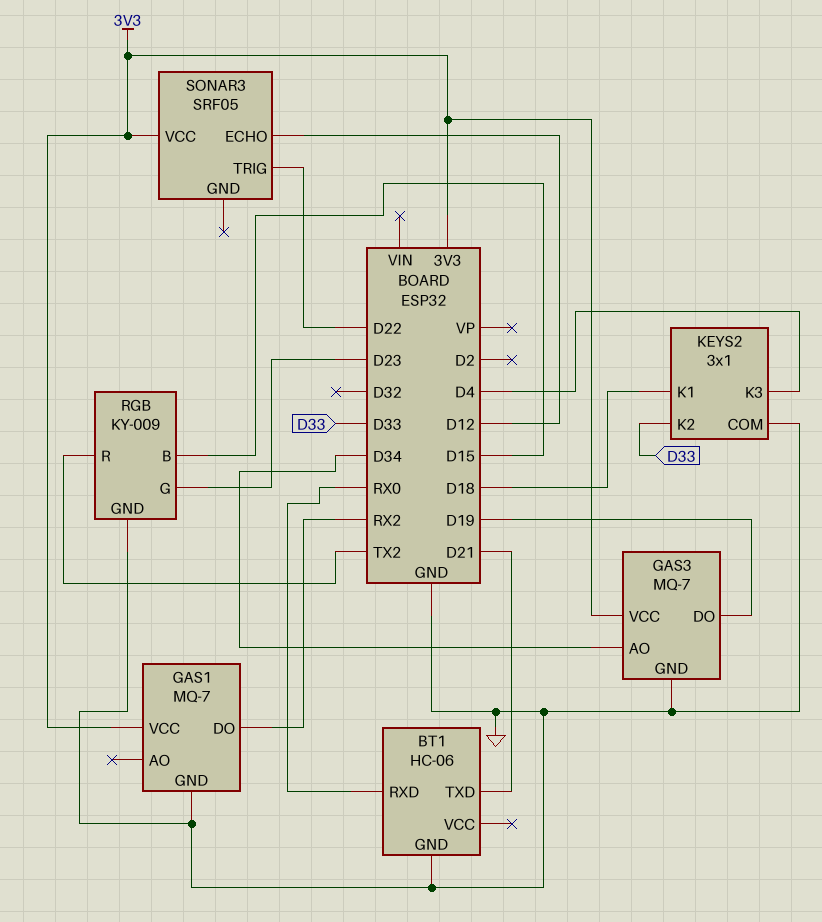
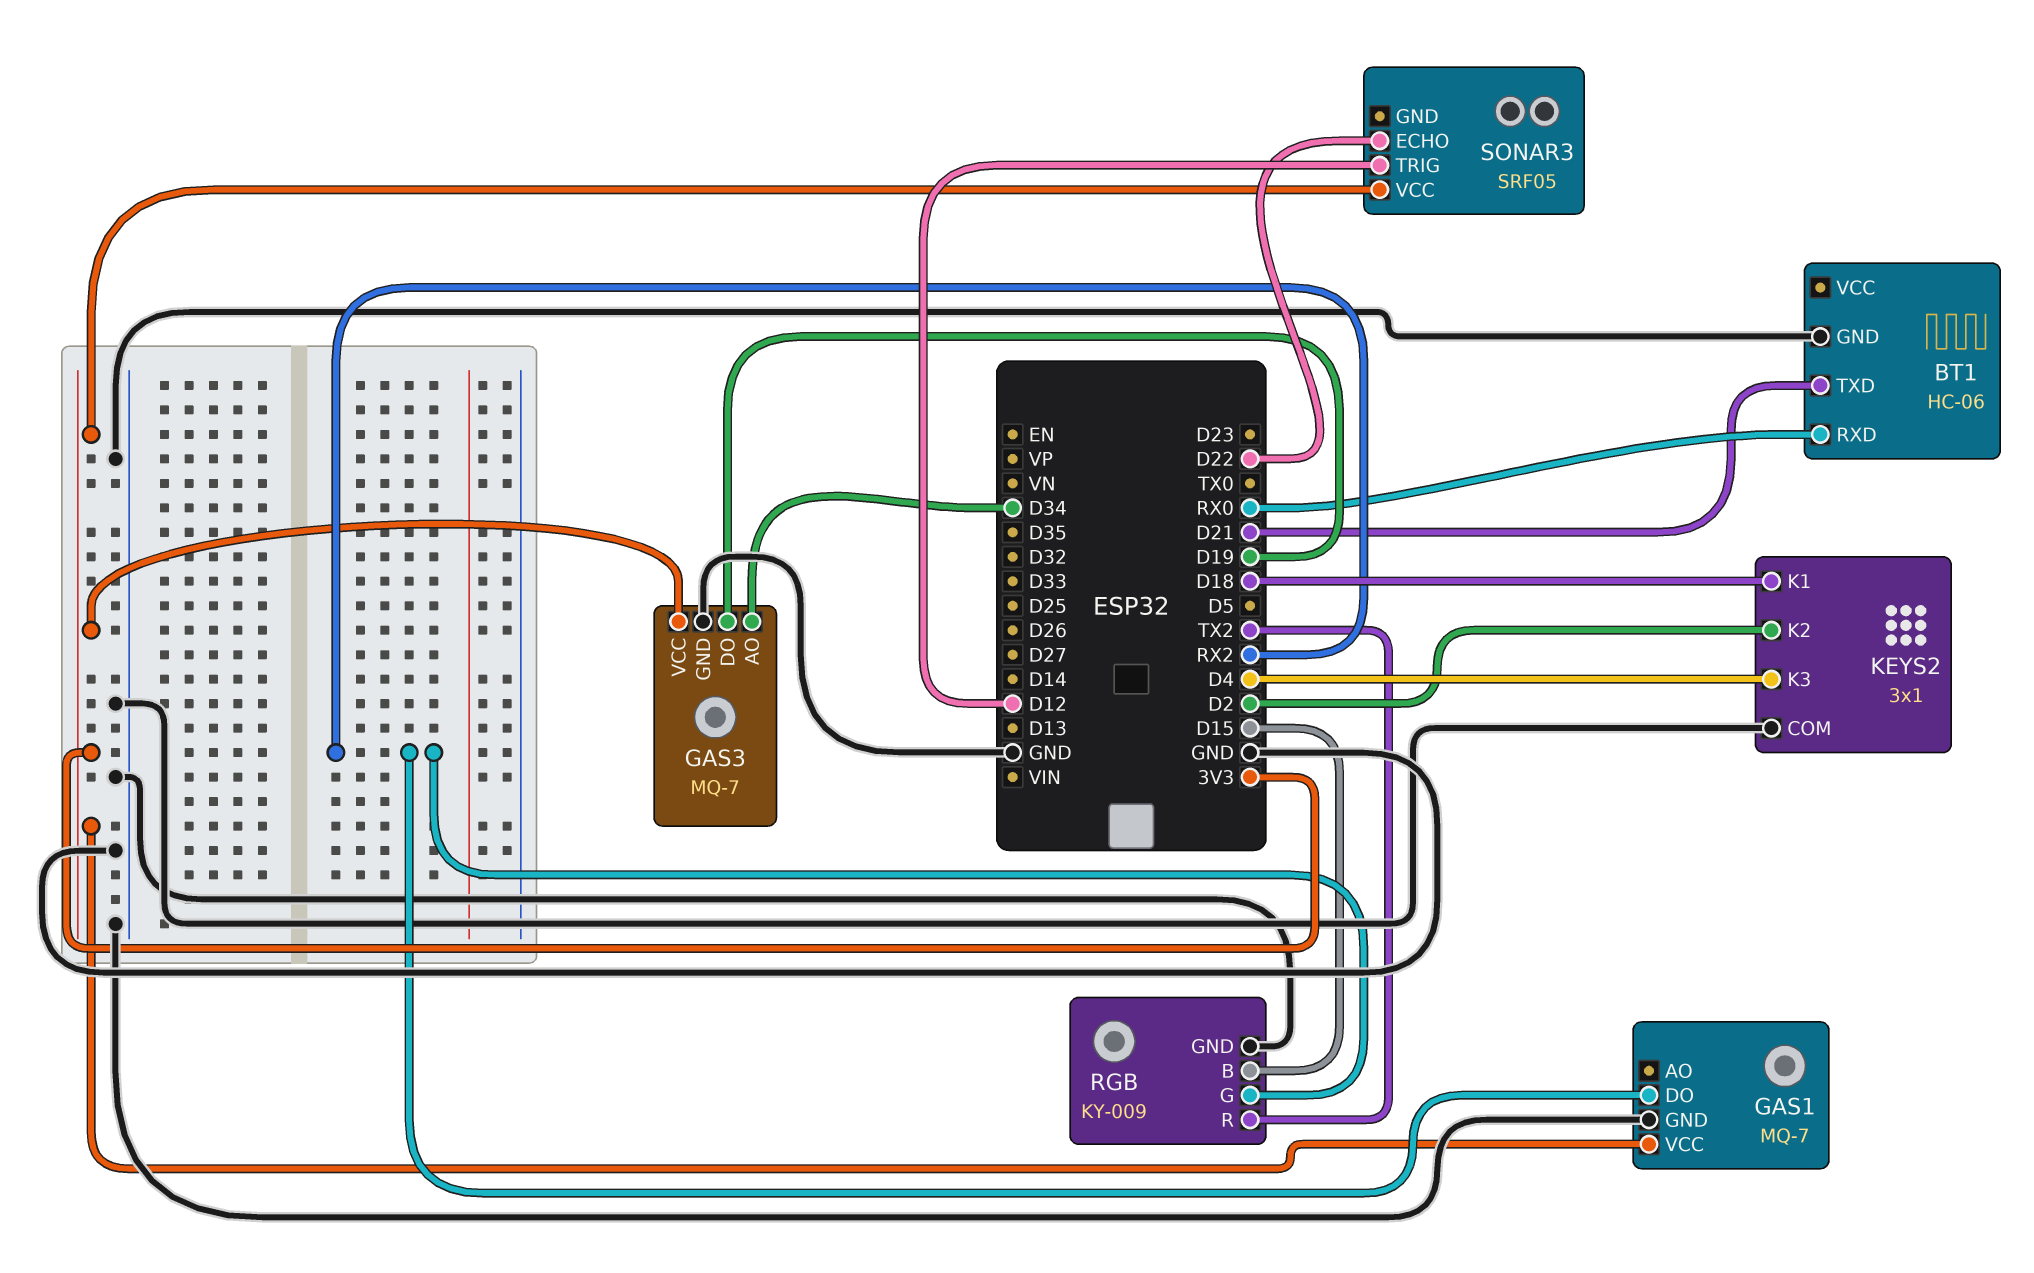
KEYS2 pin K2: D33 -> D2
RGB pin G: D23 -> RX2
SONAR3 pin ECHO: D12 -> D22
SONAR3 pin TRIG: D22 -> D12

